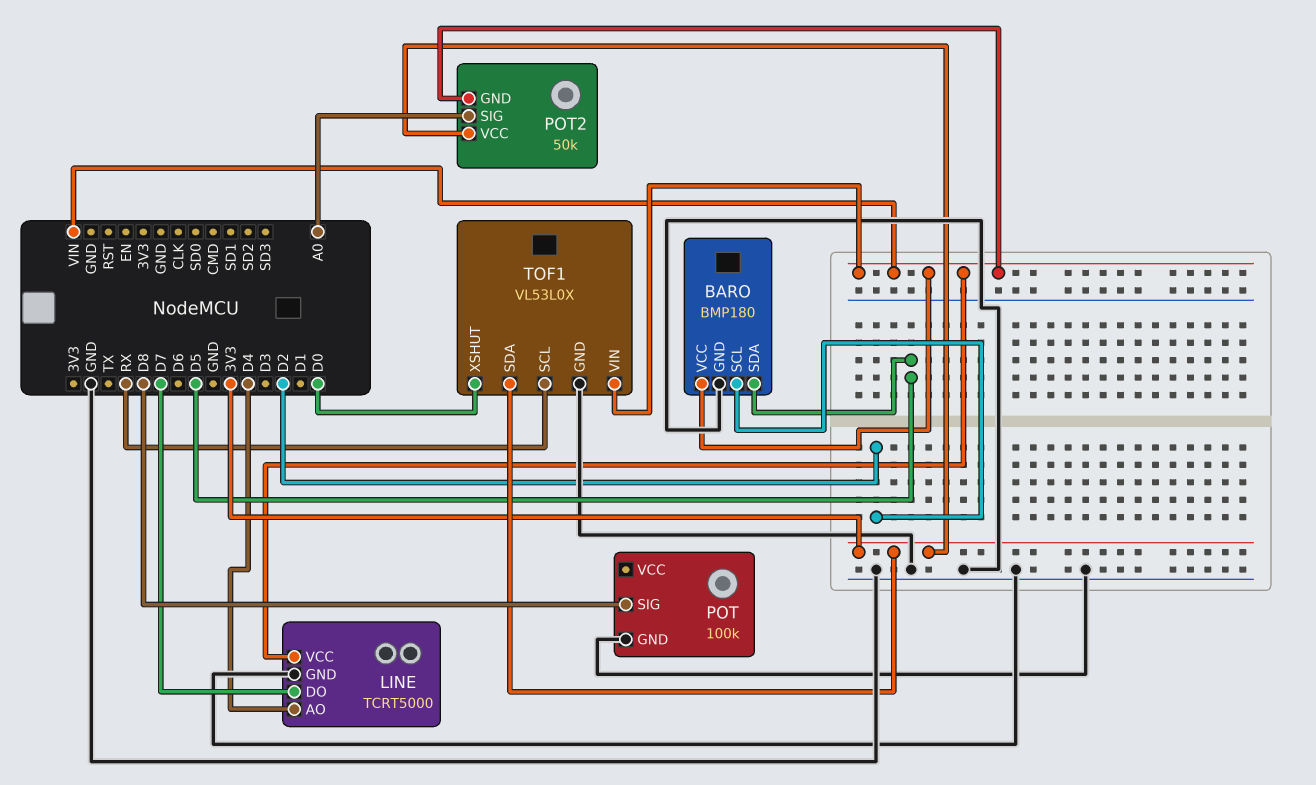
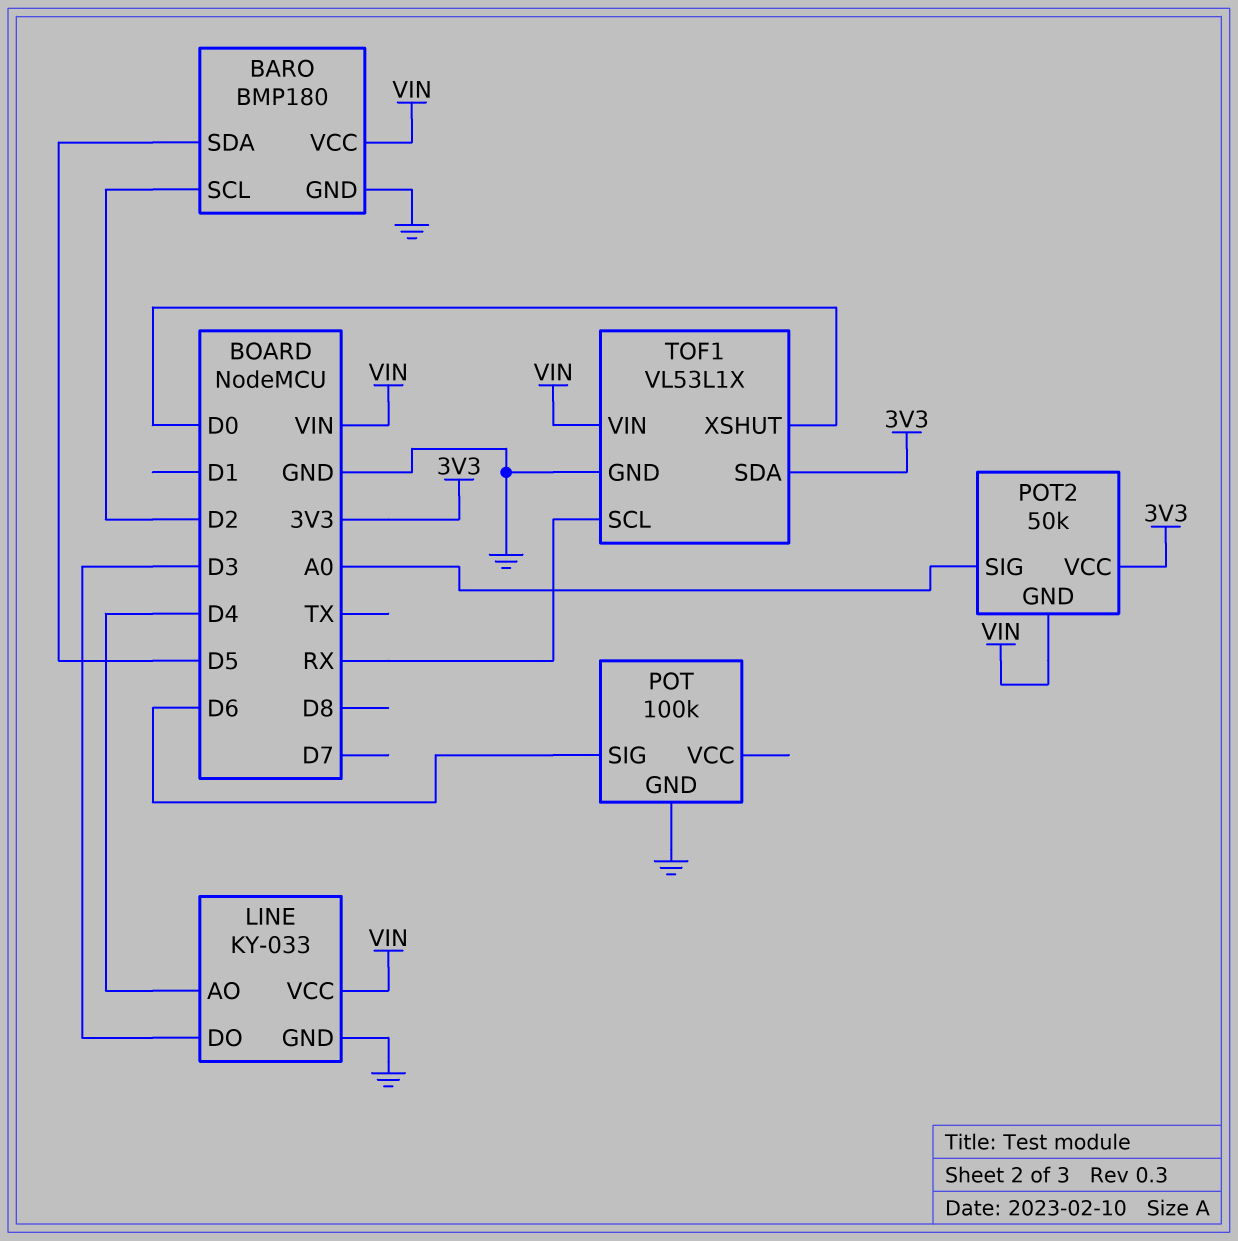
LINE: TCRT5000 -> KY-033
LINE pin DO: D7 -> D3
POT pin SIG: D8 -> D6
TOF1: VL53L0X -> VL53L1X

